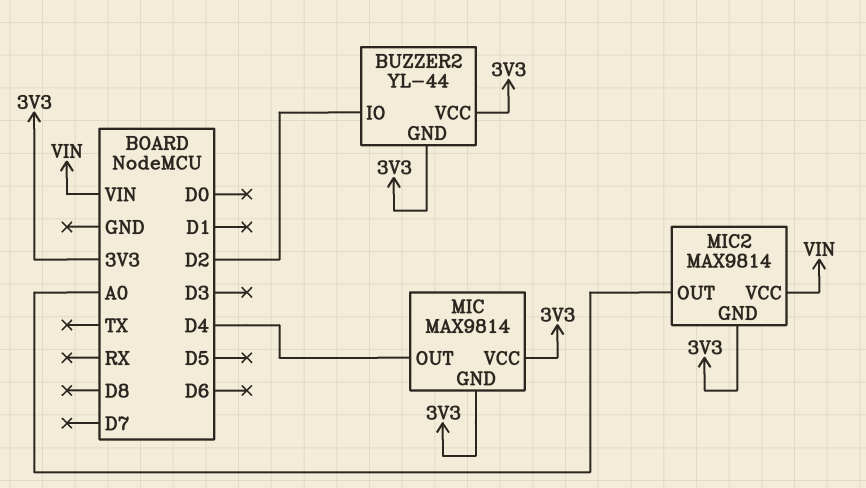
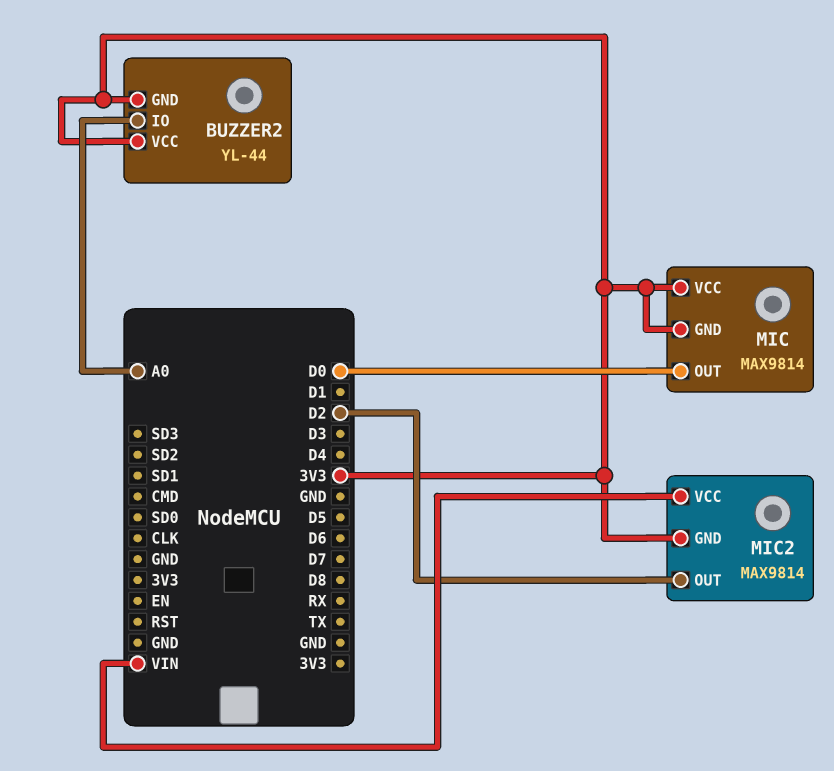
BUZZER2 pin IO: D2 -> A0
MIC pin OUT: D4 -> D0
MIC2 pin OUT: A0 -> D2

